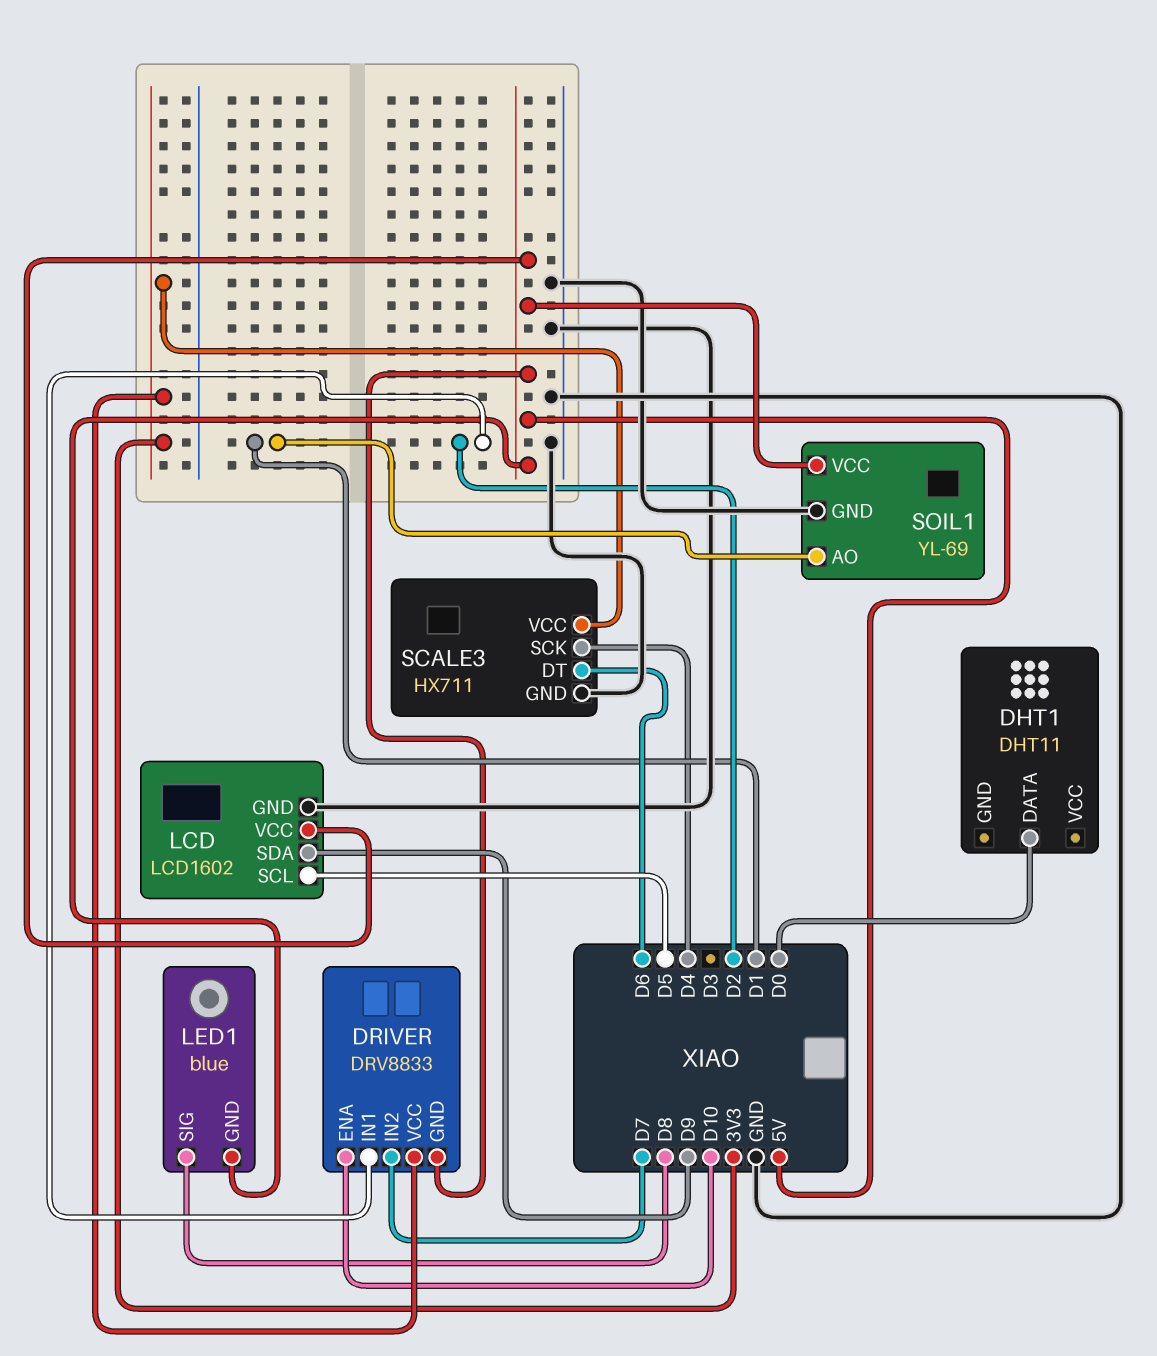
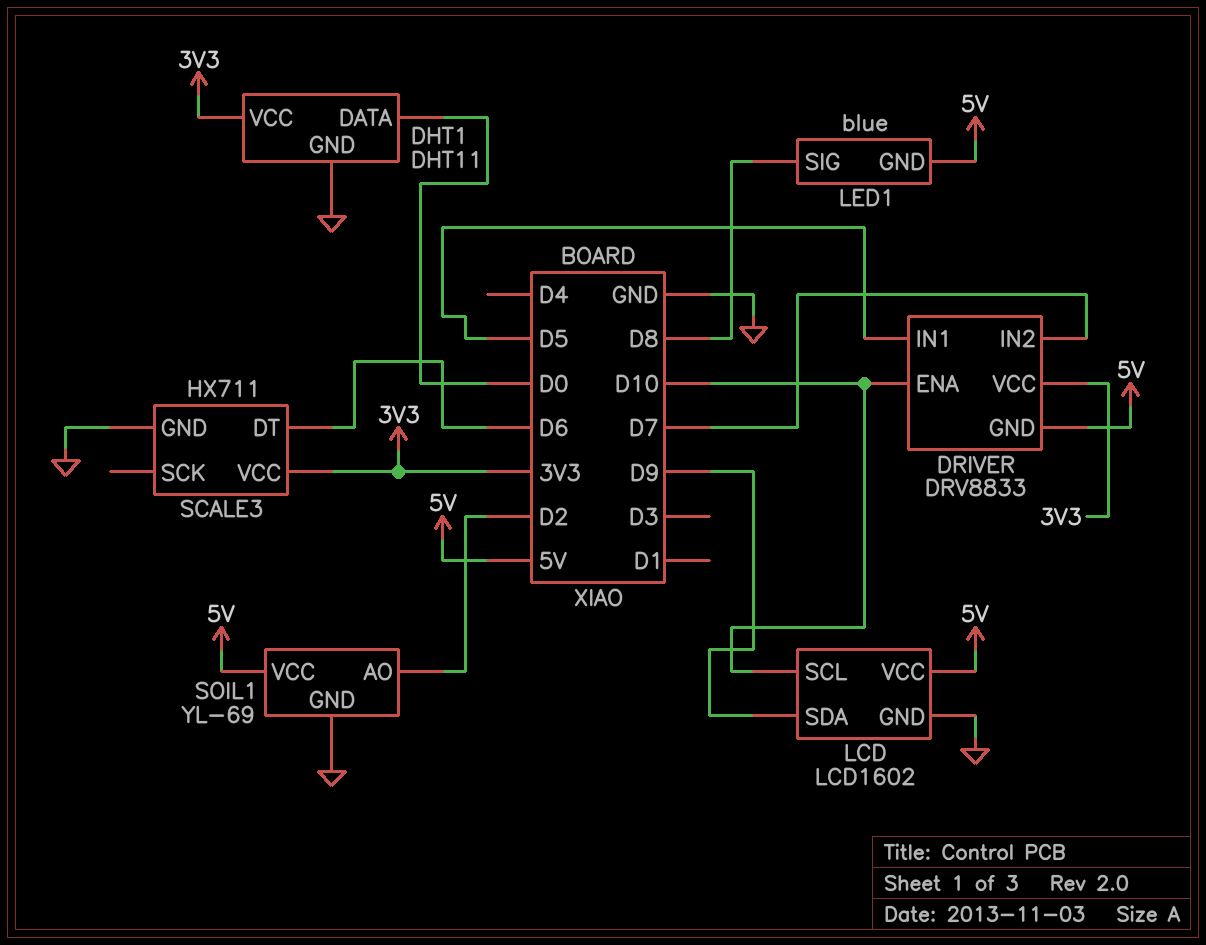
DHT1 pin GND: none -> GND
DHT1 pin VCC: none -> 3V3
DRIVER pin IN1: D2 -> D5
LCD pin SCL: D5 -> D10
SCALE3 pin SCK: D4 -> none
SOIL1 pin AO: D1 -> D2

